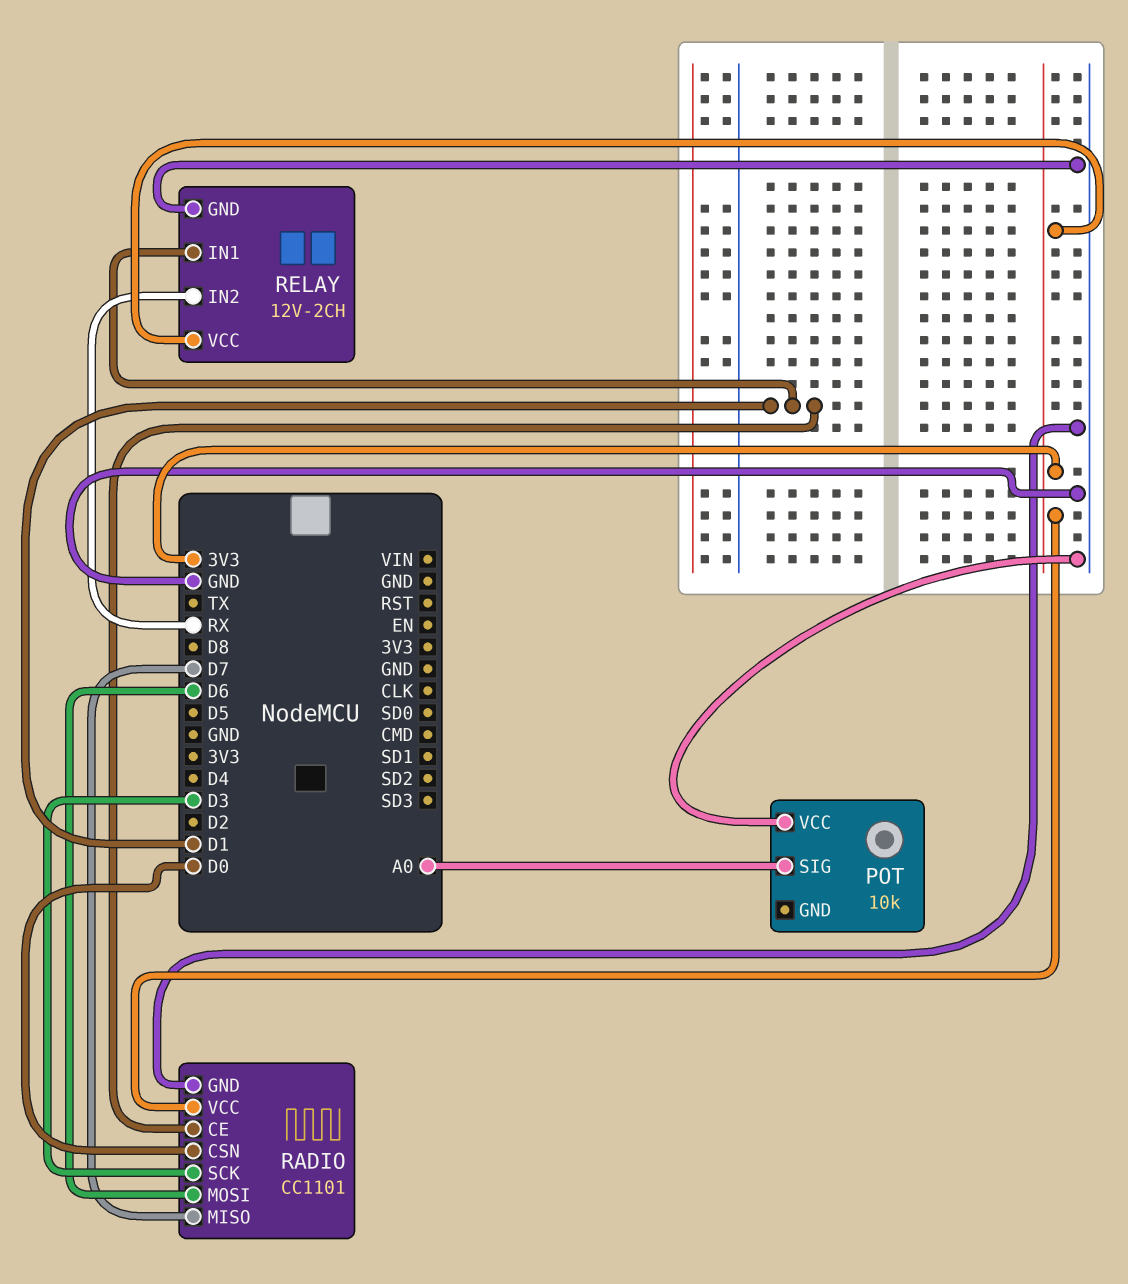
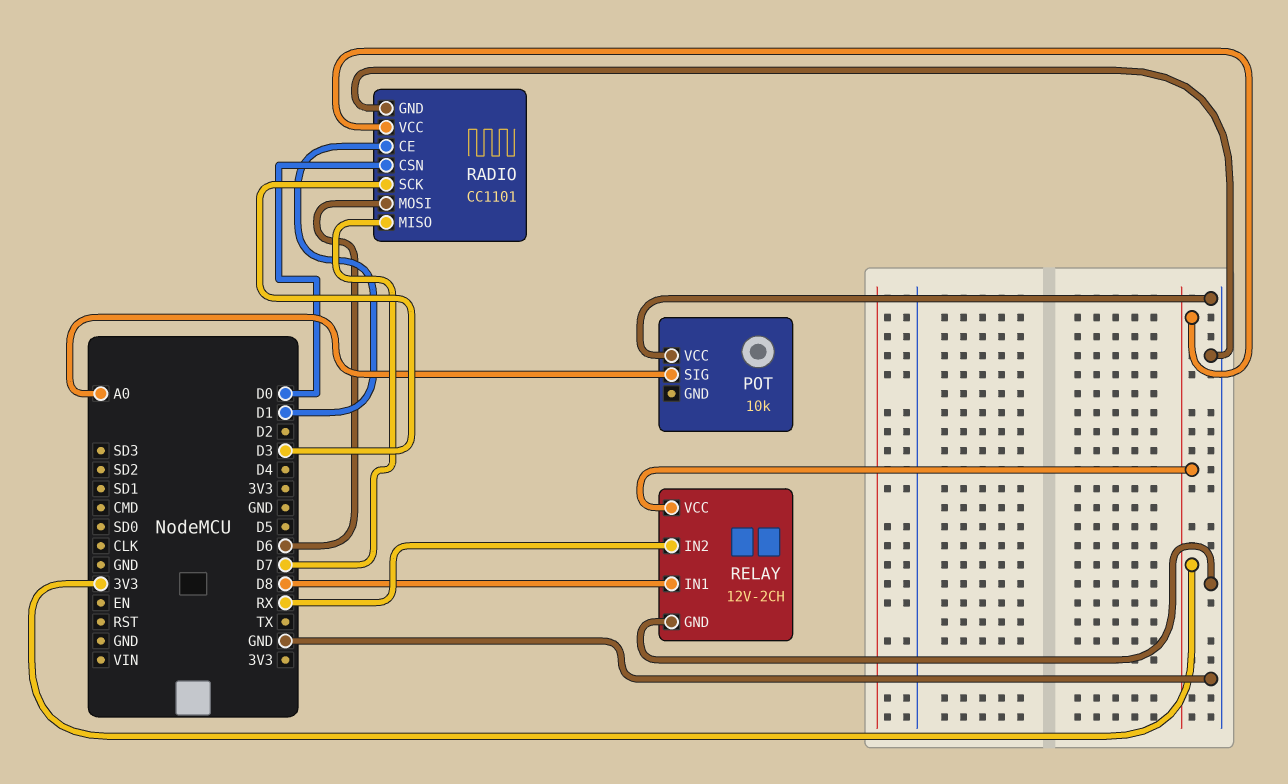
RELAY pin IN1: D1 -> D8

